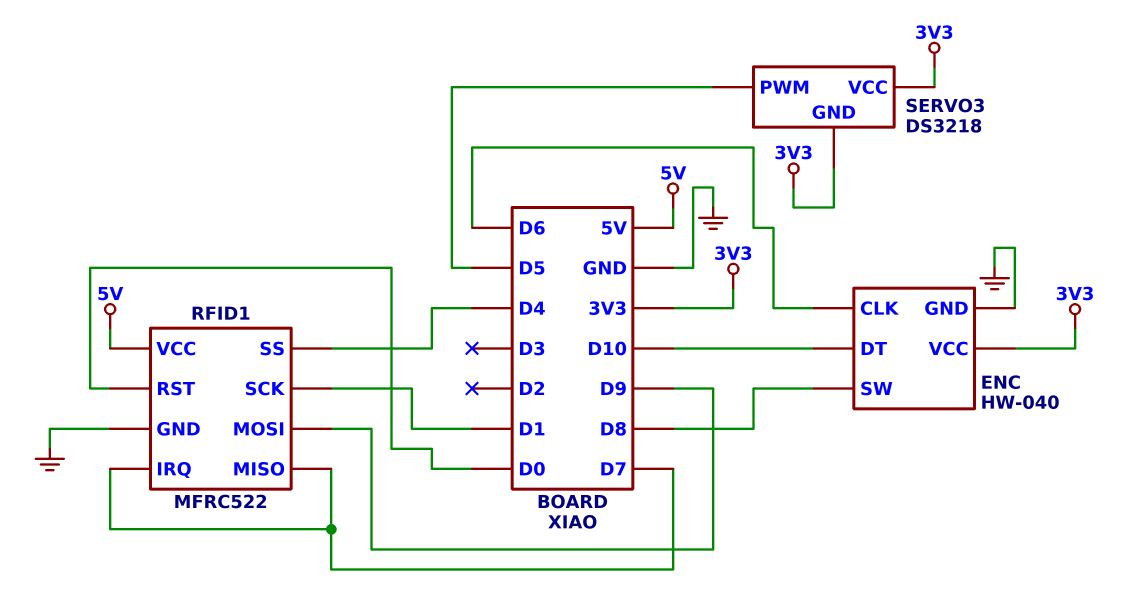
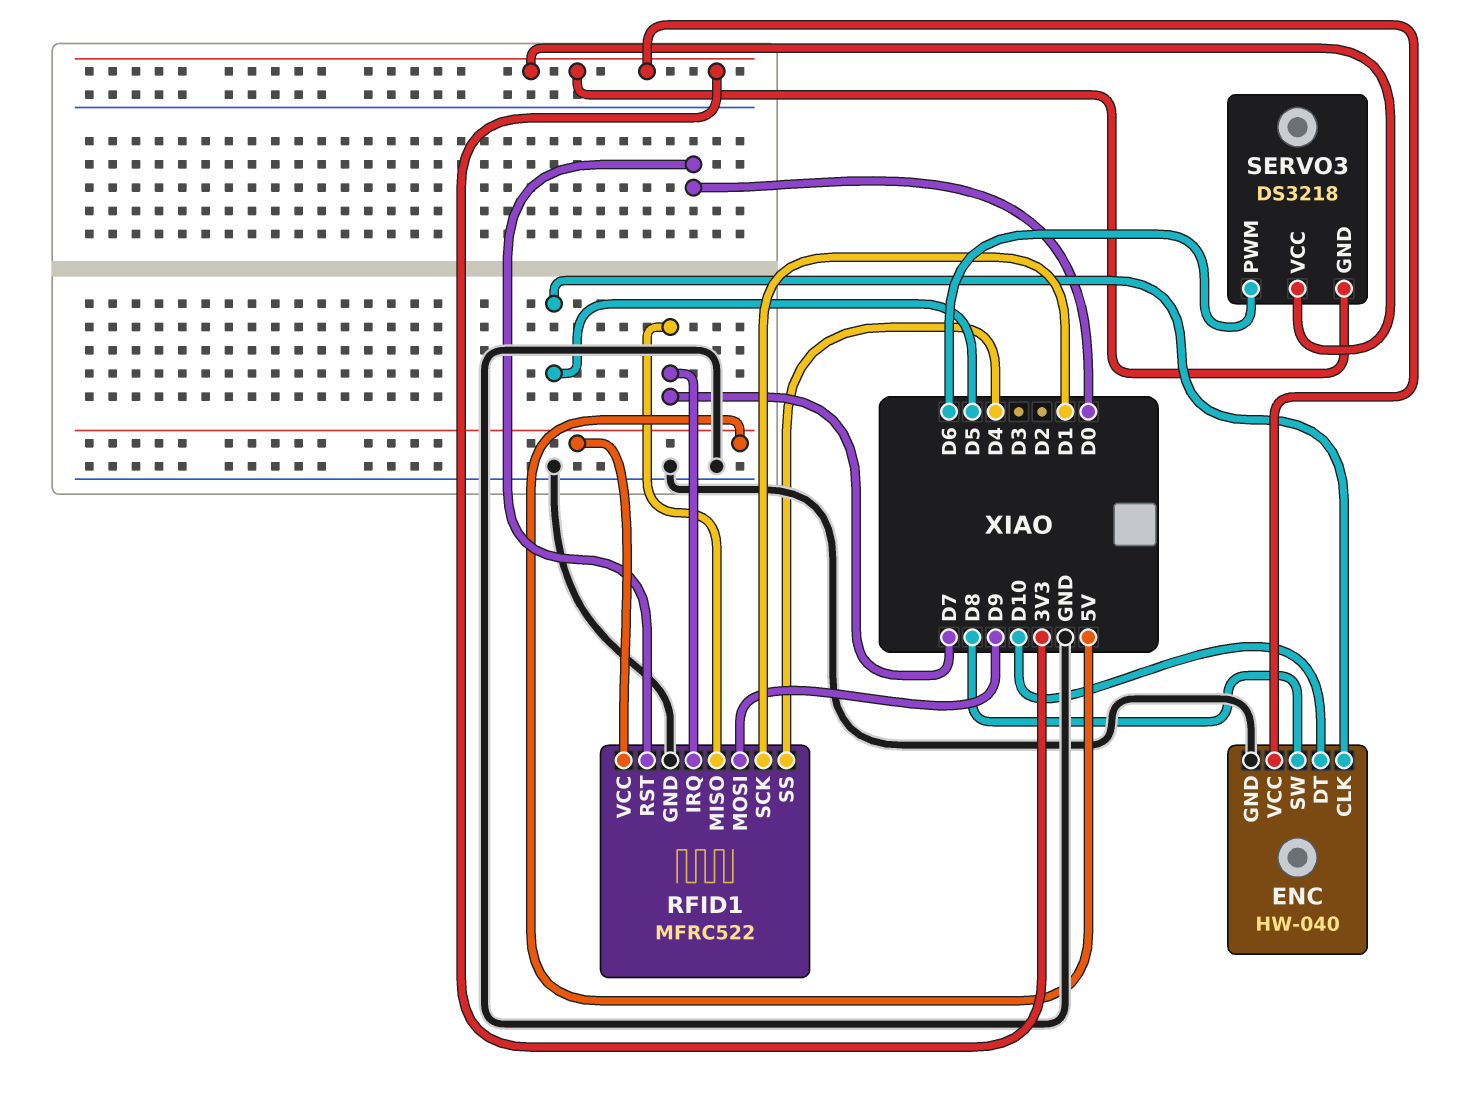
ENC pin CLK: D6 -> D5
SERVO3 pin PWM: D5 -> D6

